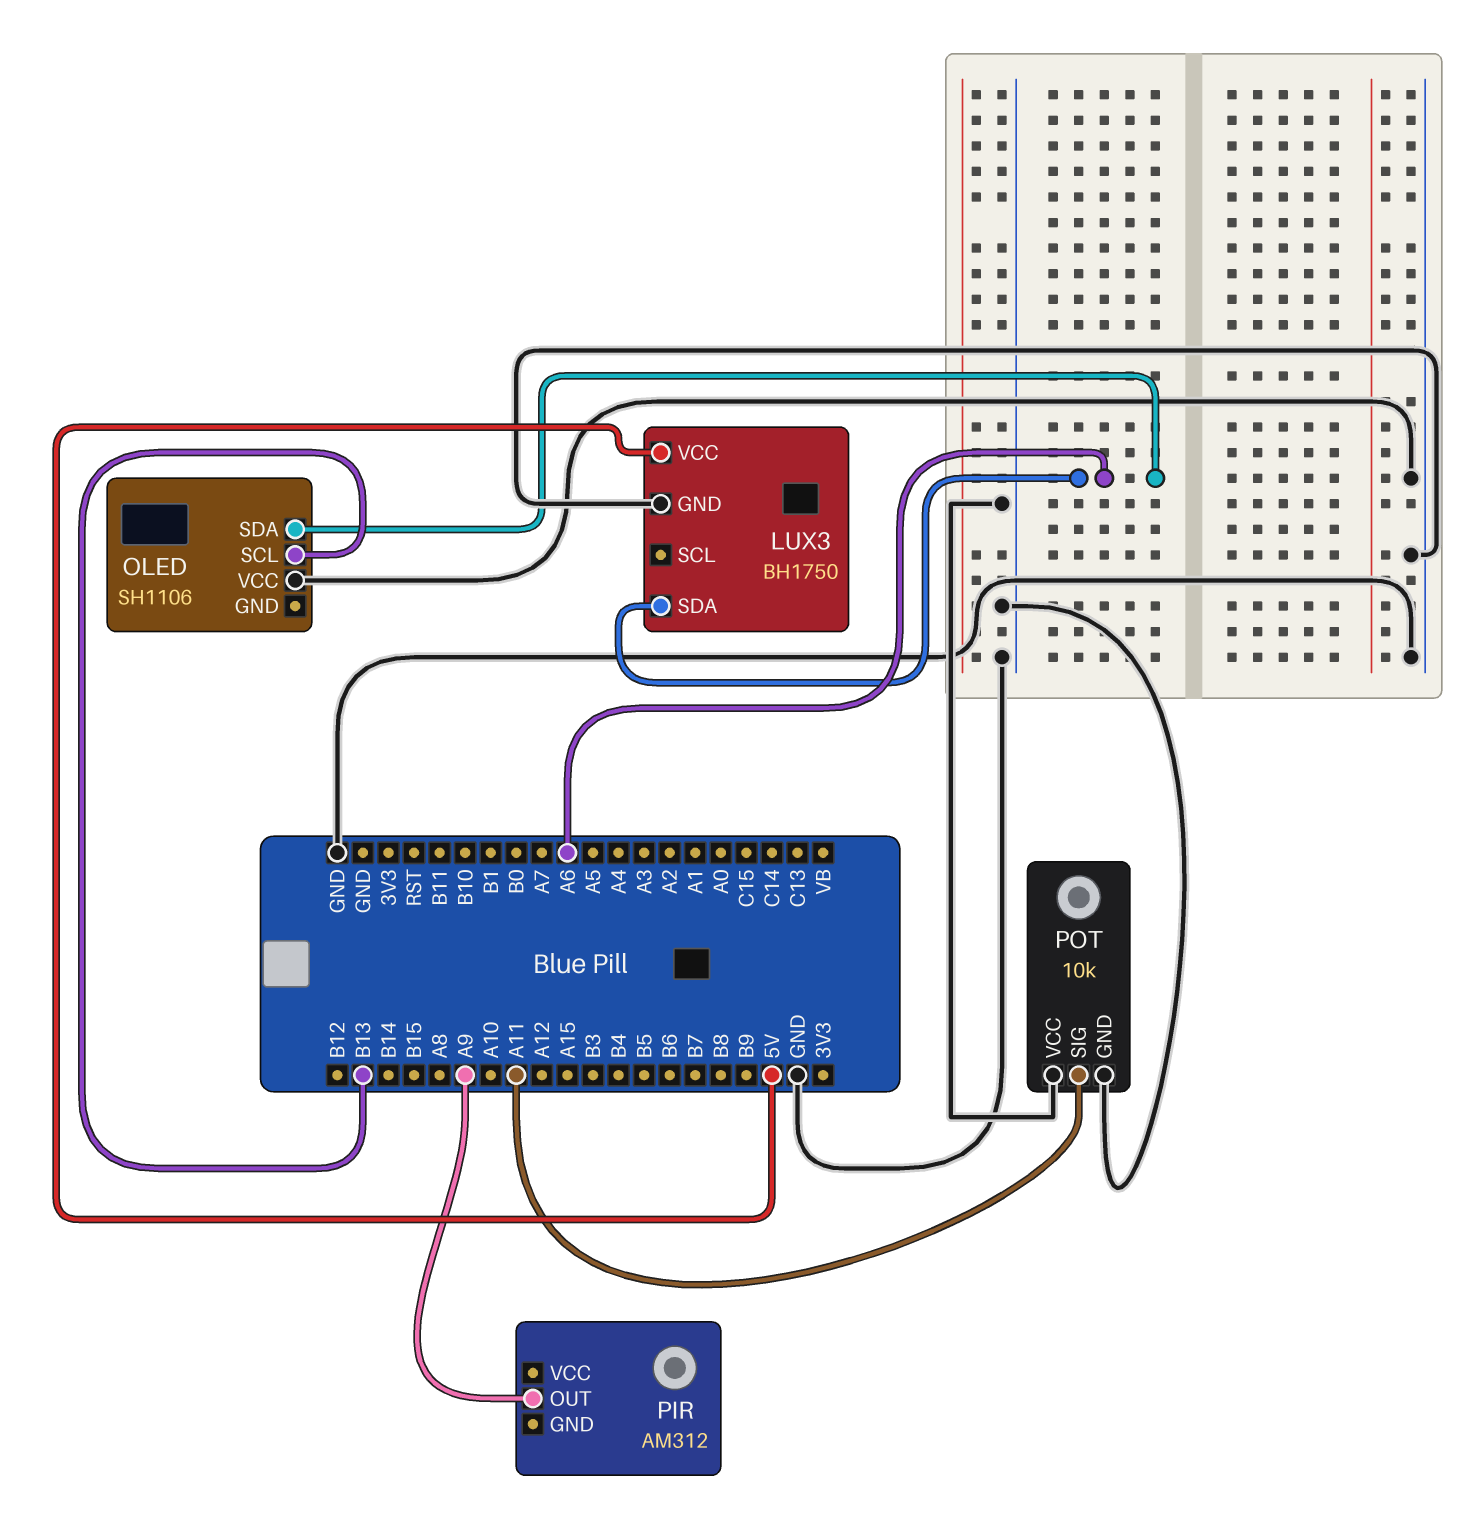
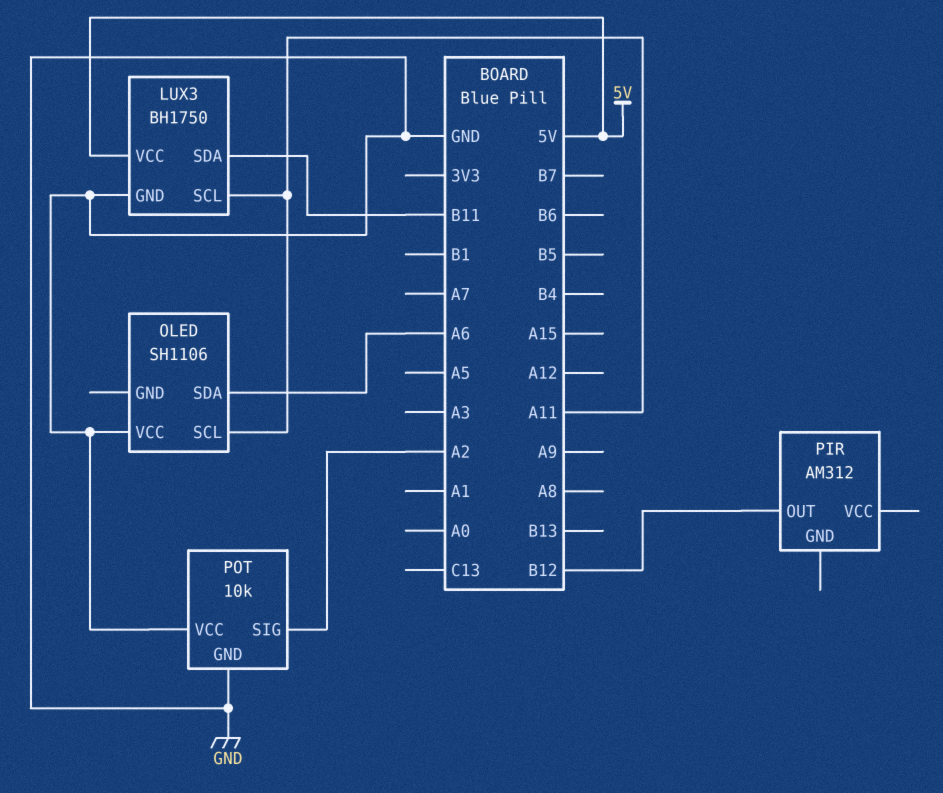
LUX3 pin SCL: none -> A11
LUX3 pin SDA: A6 -> B11
OLED pin SCL: B13 -> A11
PIR pin OUT: A9 -> B12
POT pin SIG: A11 -> A2

